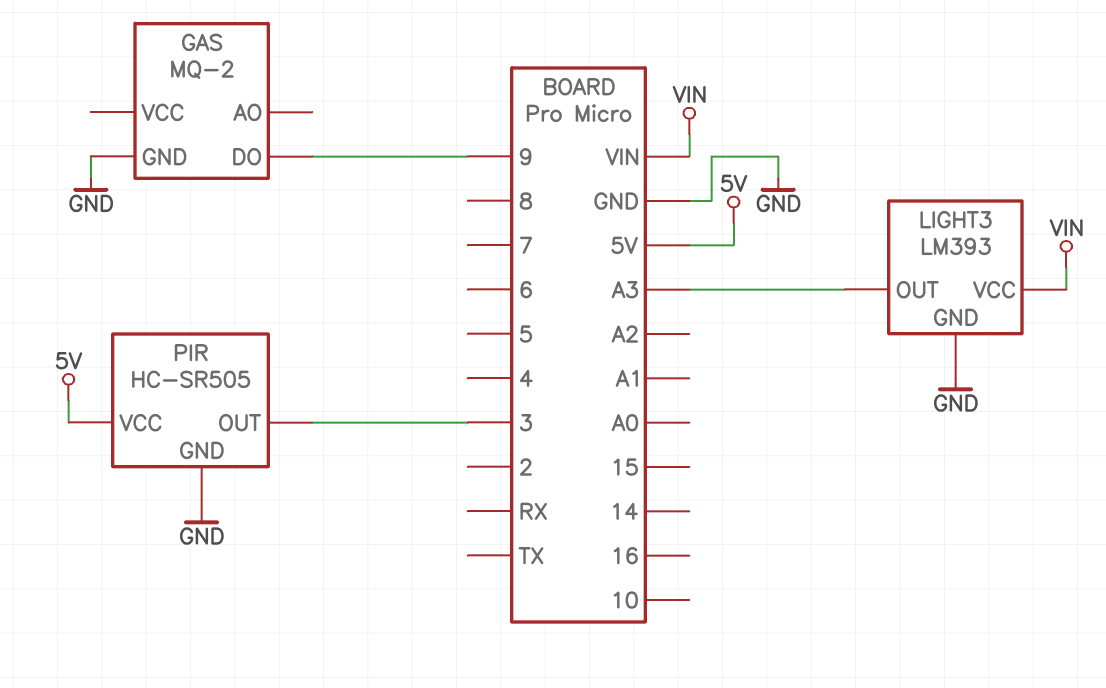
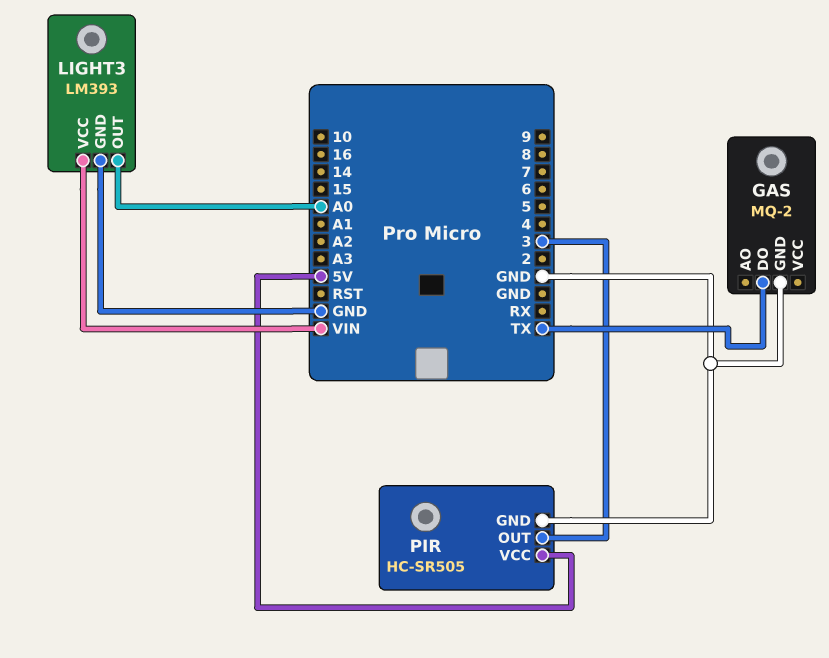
GAS pin DO: 9 -> TX
LIGHT3 pin OUT: A3 -> A0

